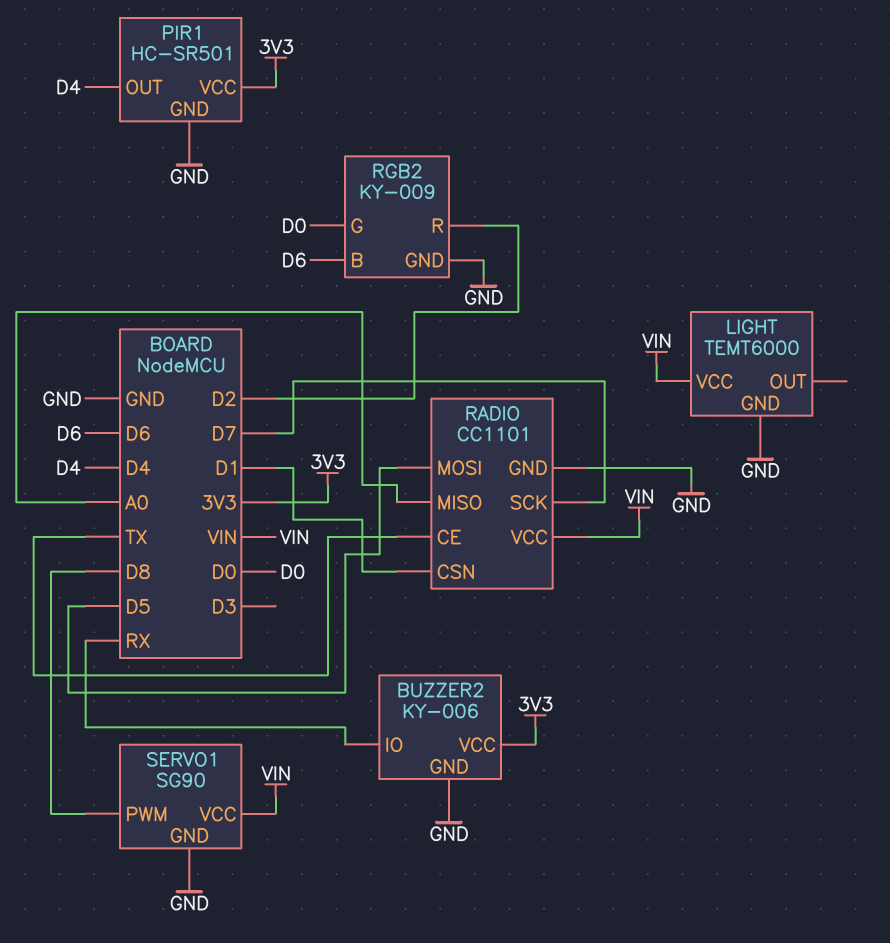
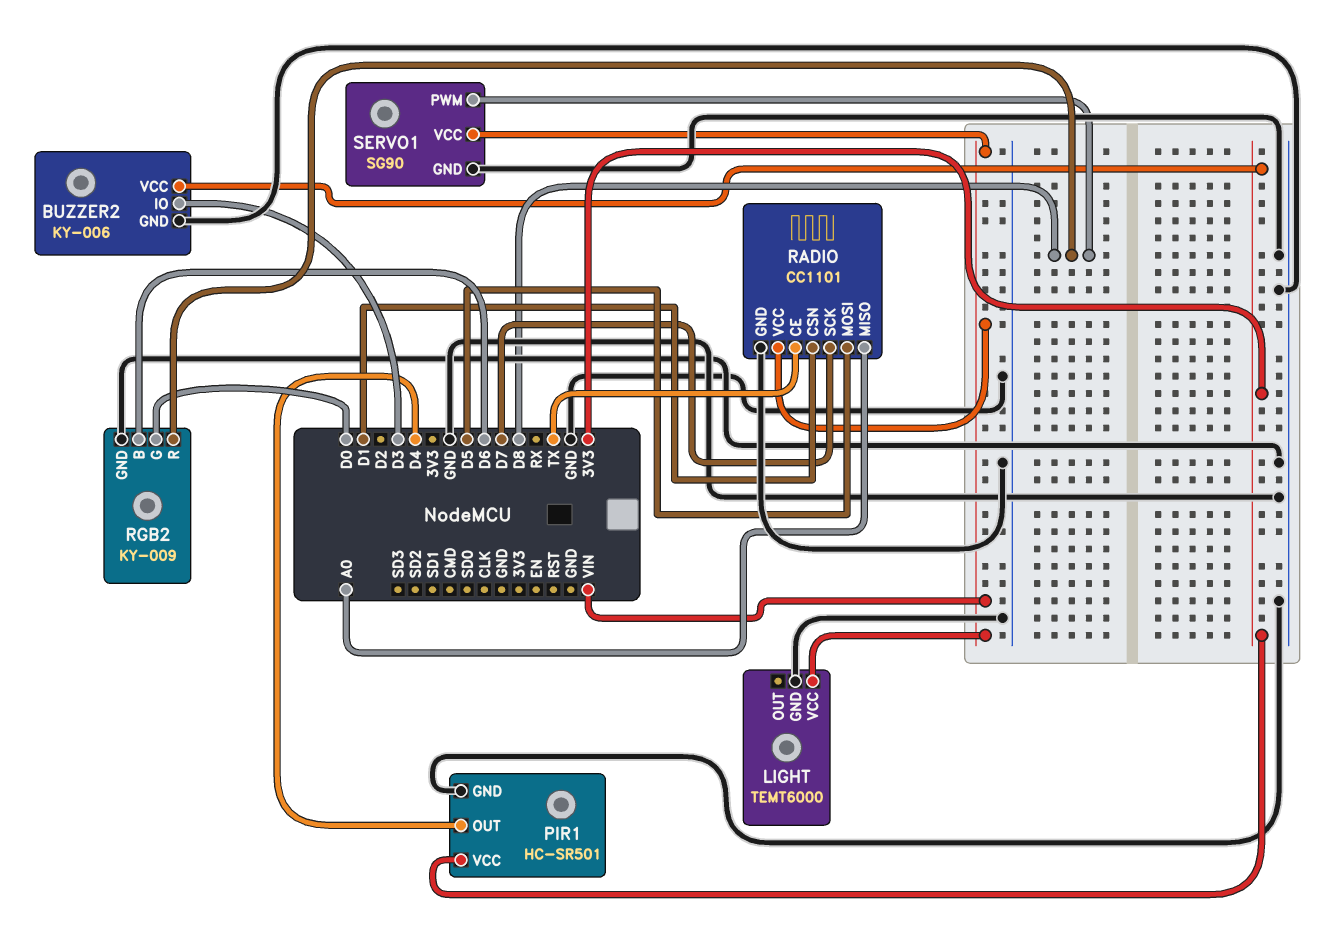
BUZZER2 pin IO: RX -> D3
RGB2 pin R: D2 -> D8

